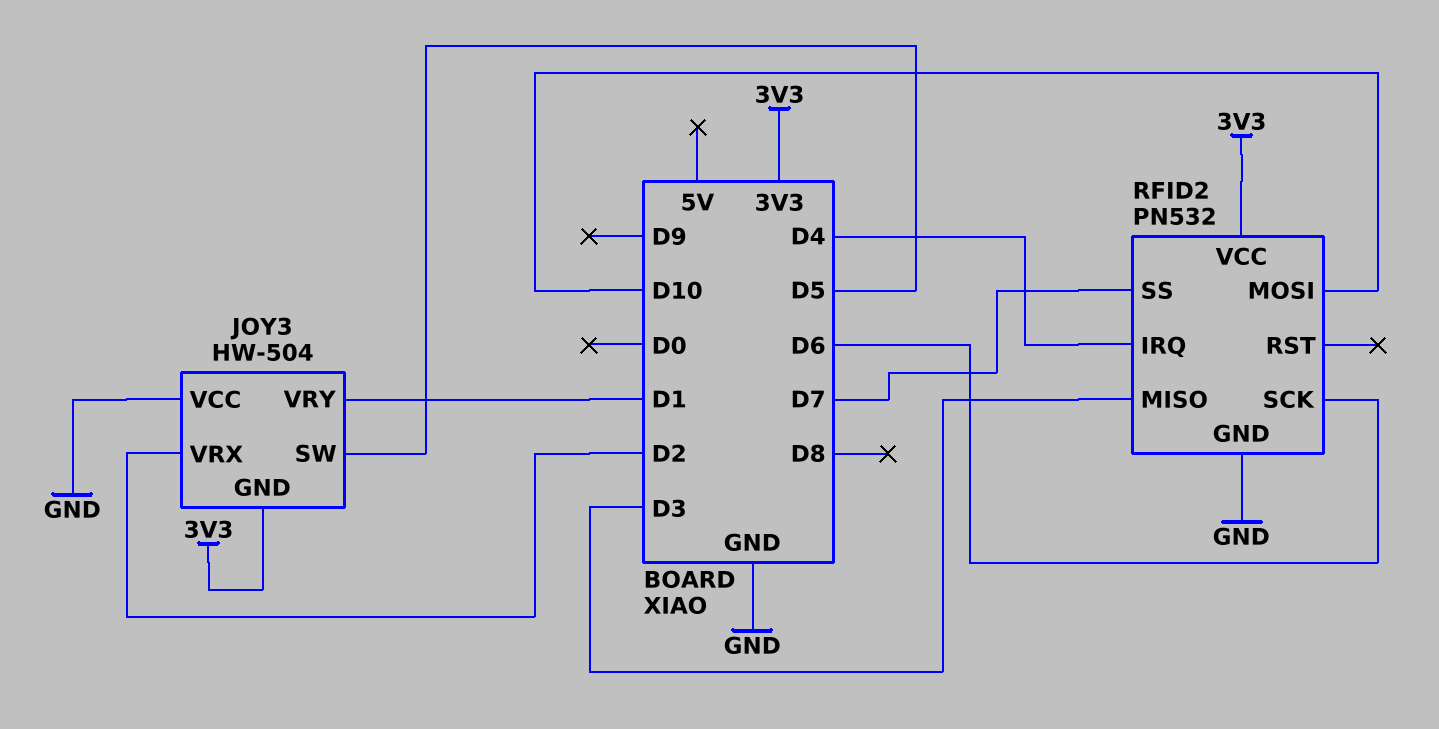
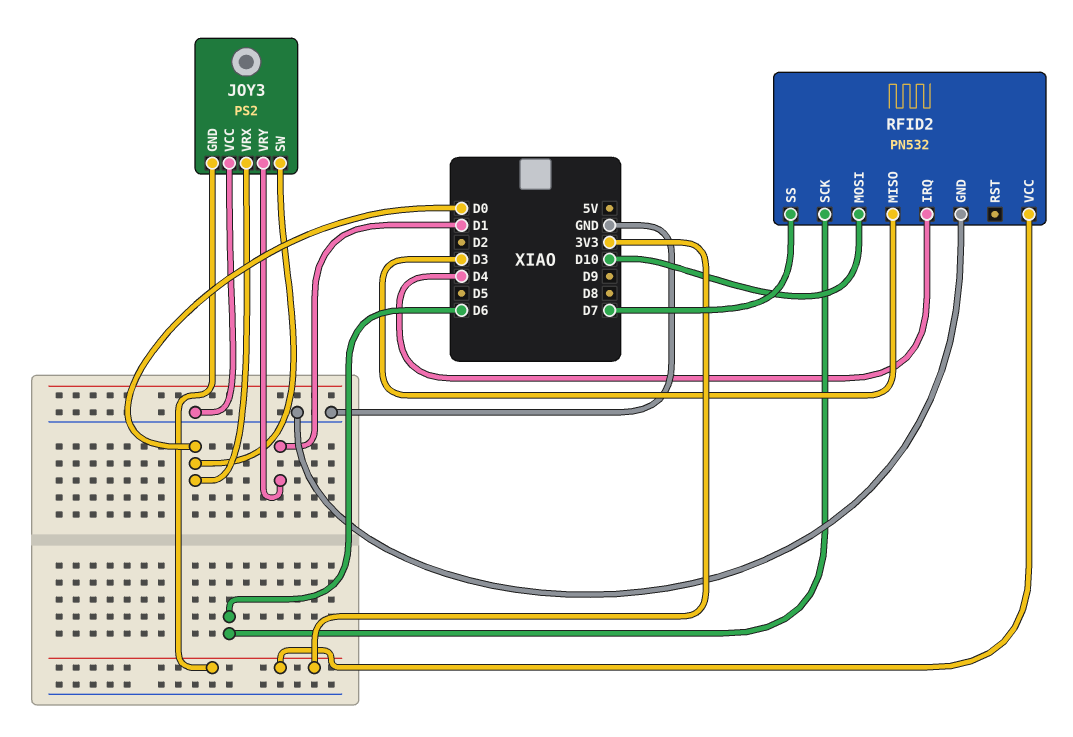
JOY3: HW-504 -> PS2
JOY3 pin SW: D5 -> D0
JOY3 pin VRX: D2 -> D0

